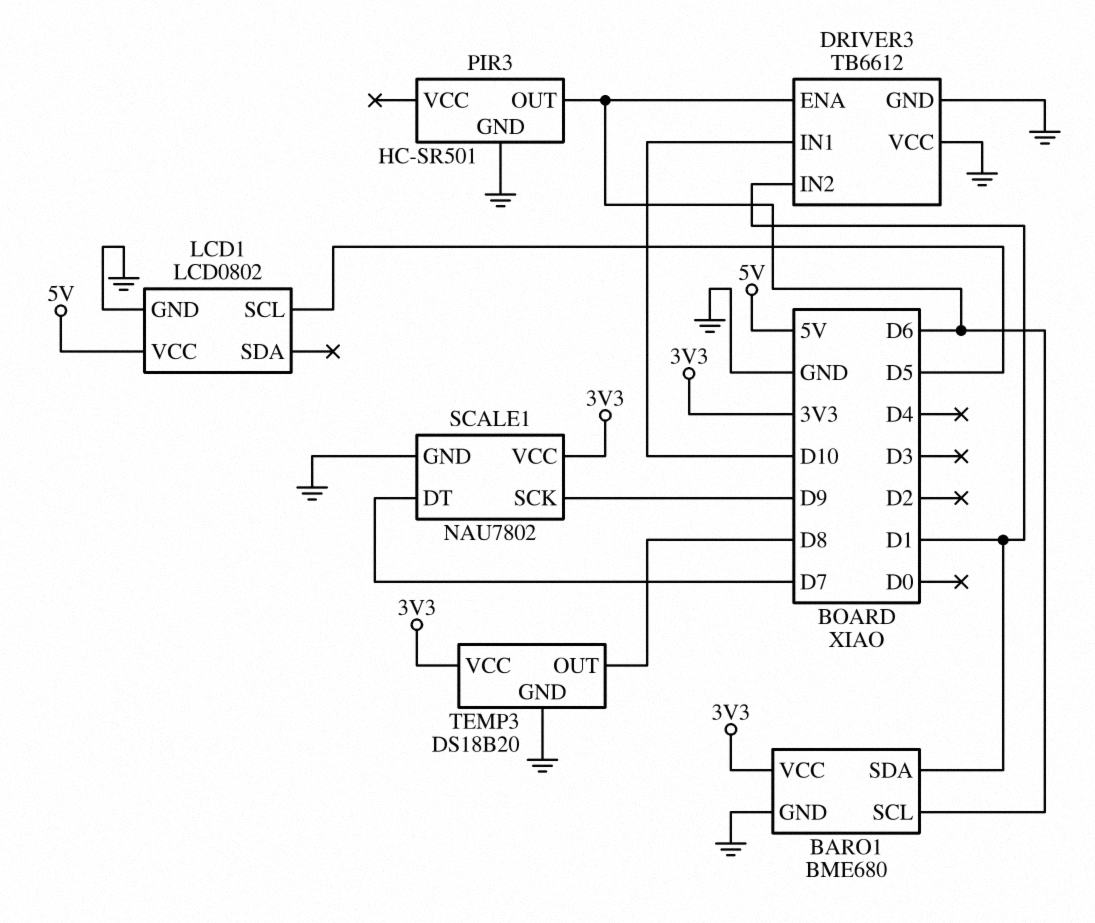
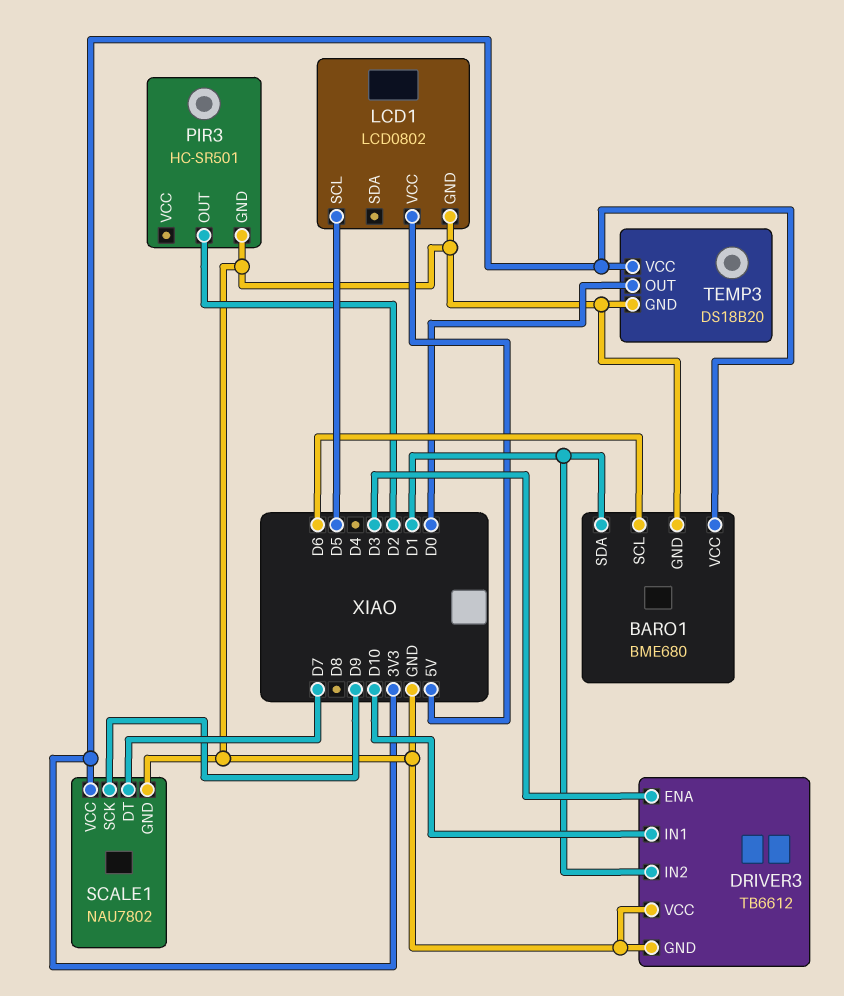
DRIVER3 pin ENA: D6 -> D3
PIR3 pin OUT: D6 -> D2
TEMP3 pin OUT: D8 -> D0

